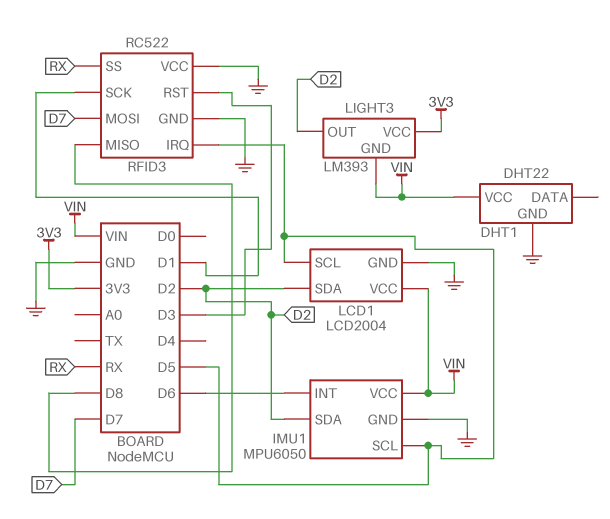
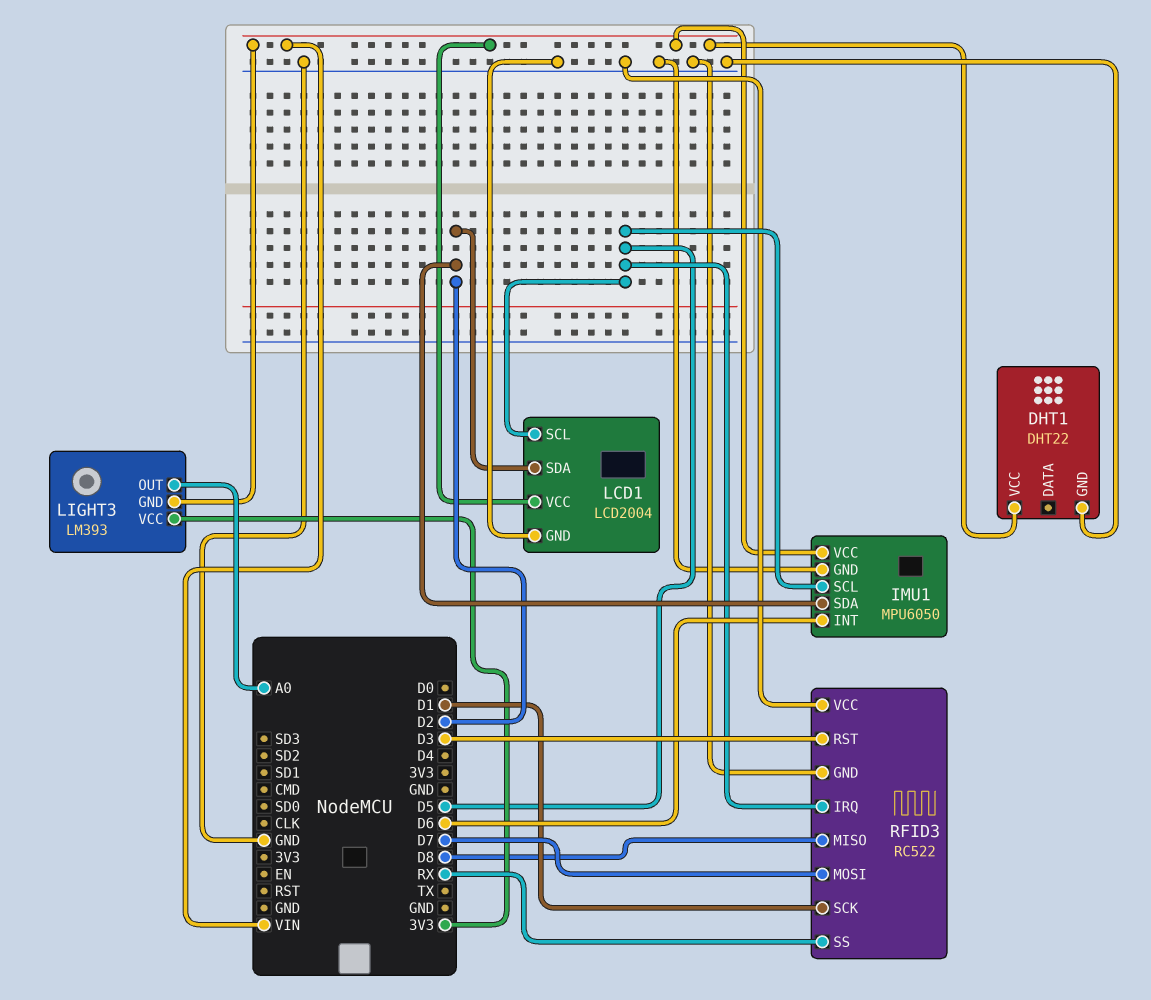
LIGHT3 pin OUT: D2 -> A0

